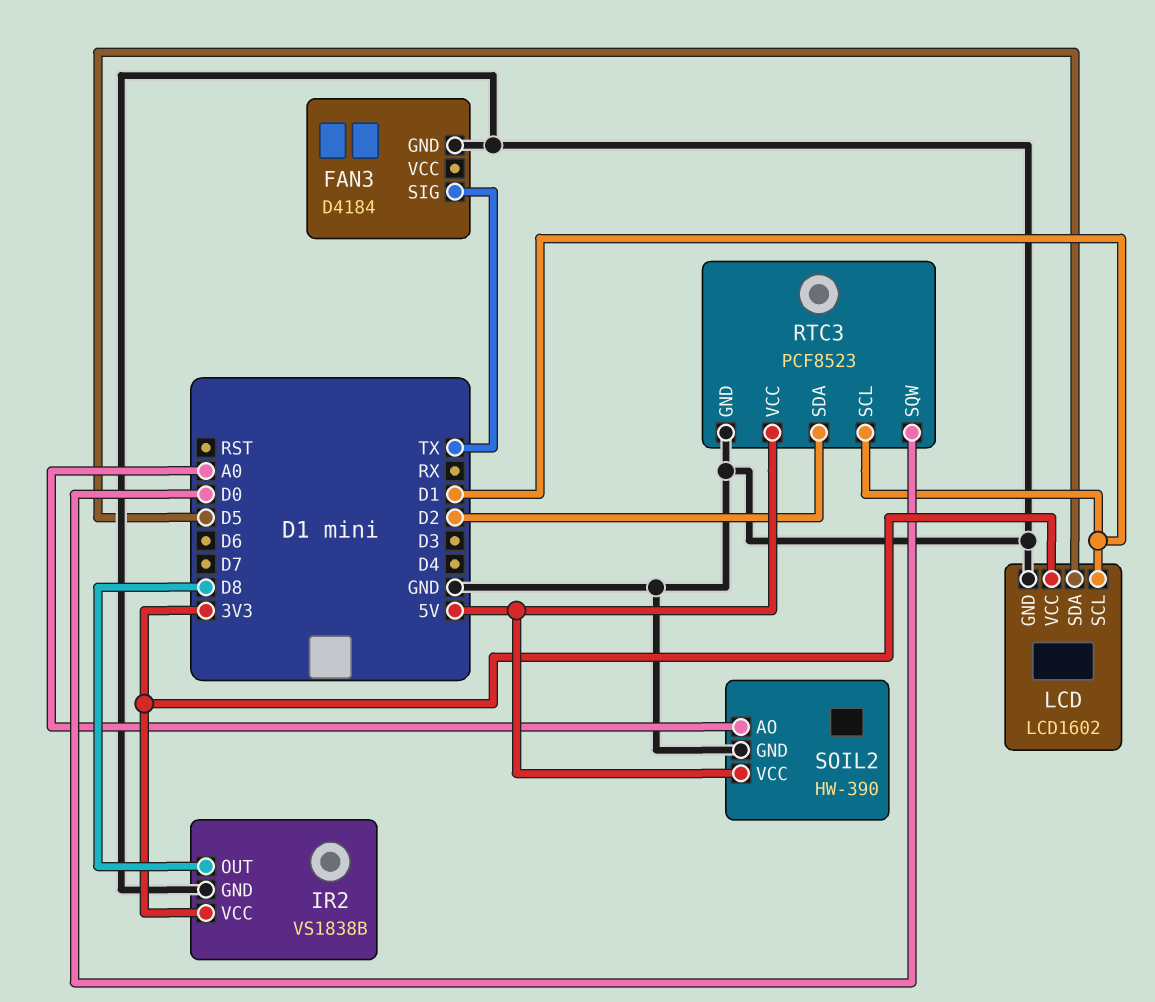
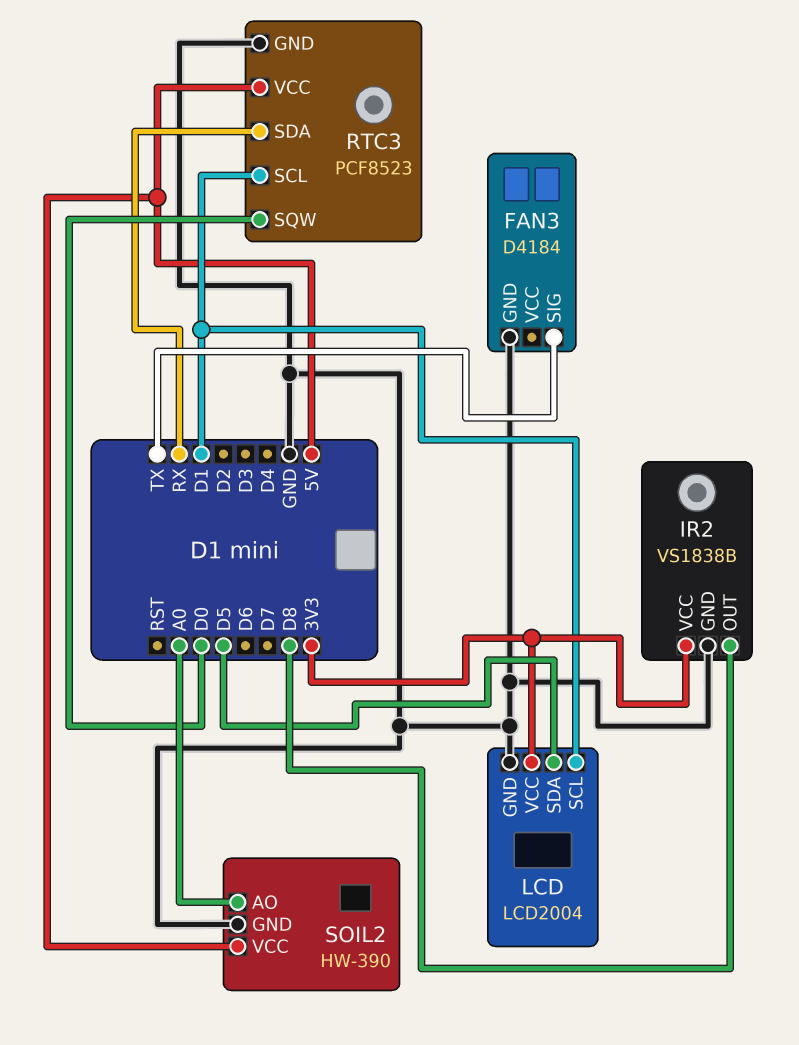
LCD: LCD1602 -> LCD2004
RTC3 pin SDA: D2 -> RX

